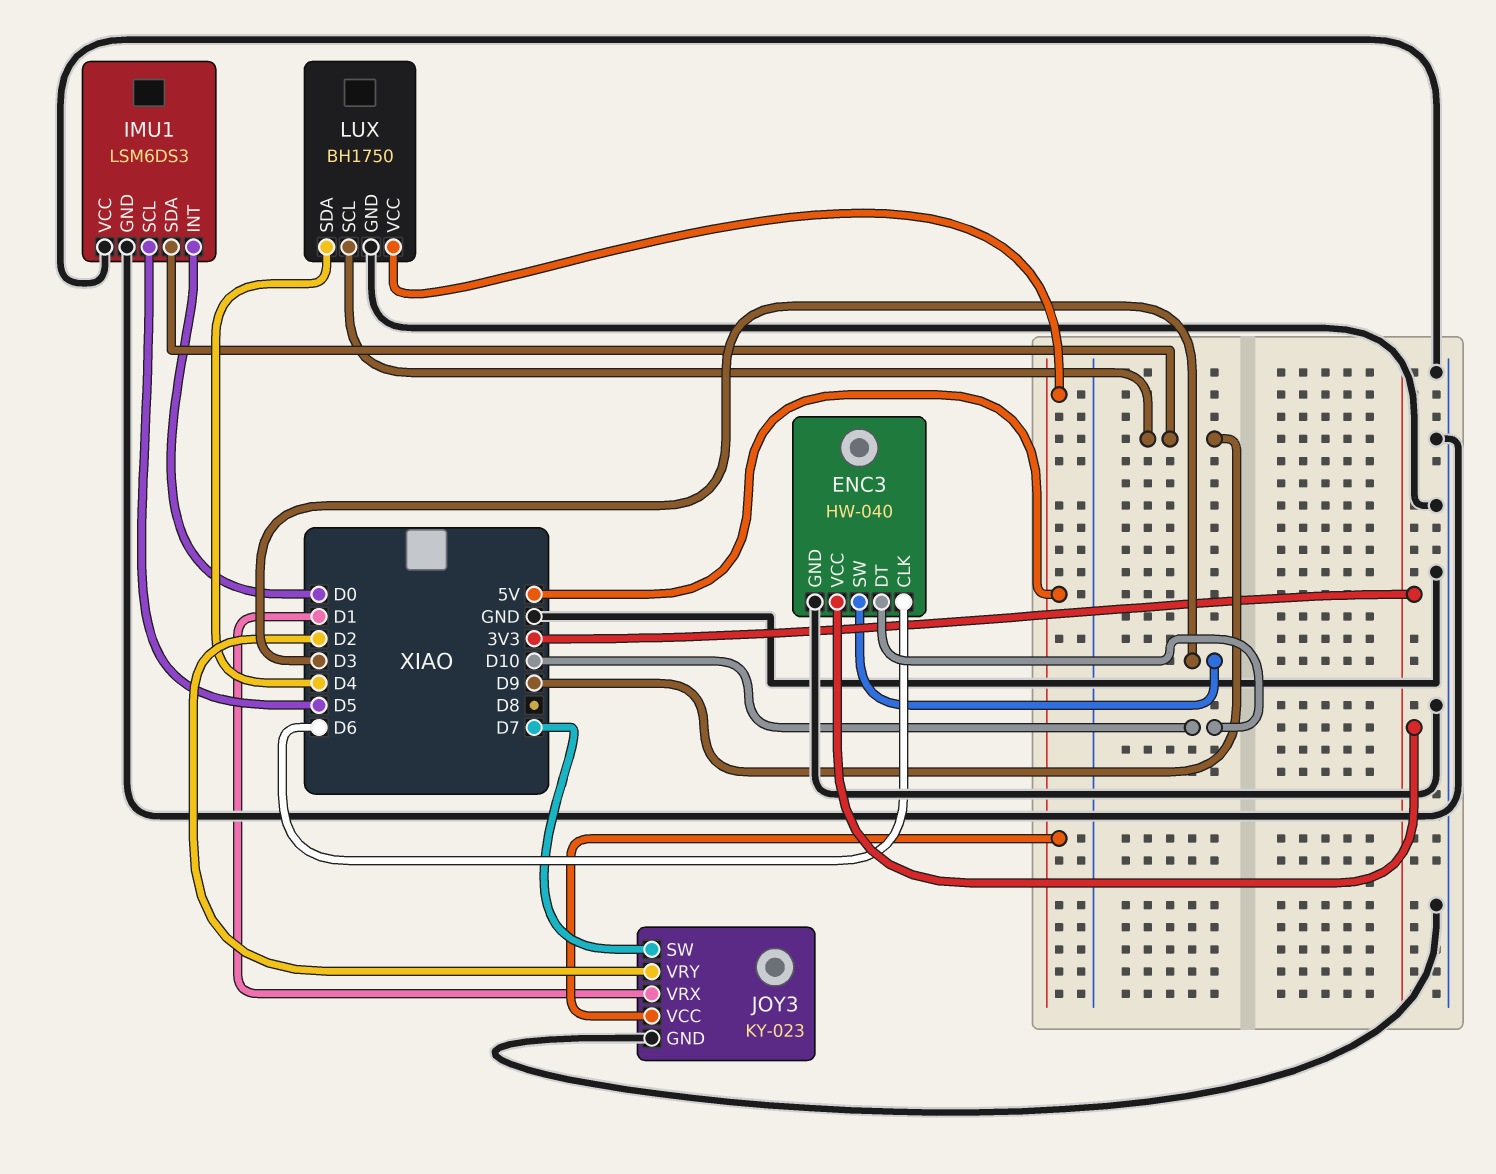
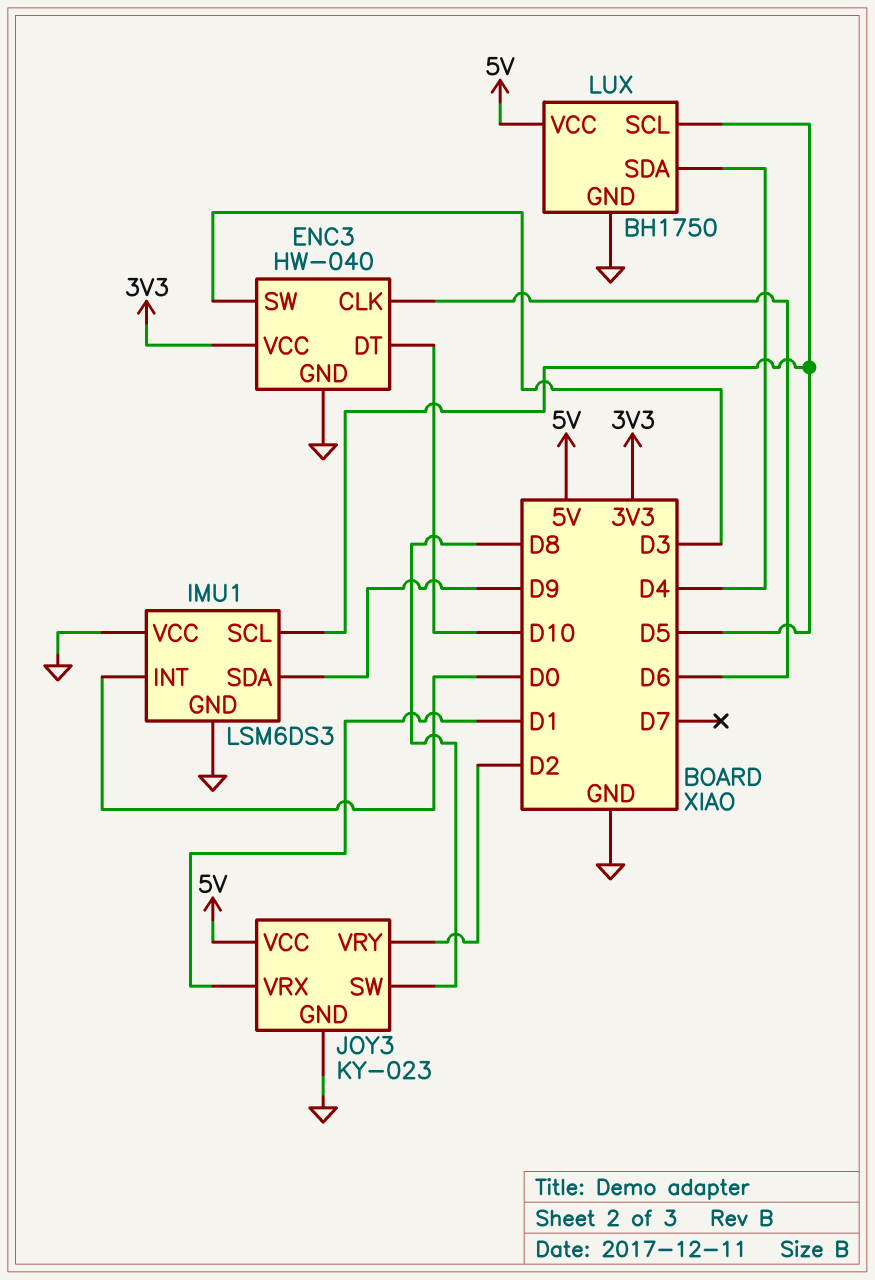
JOY3 pin SW: D7 -> D8
LUX pin SCL: D9 -> D5

